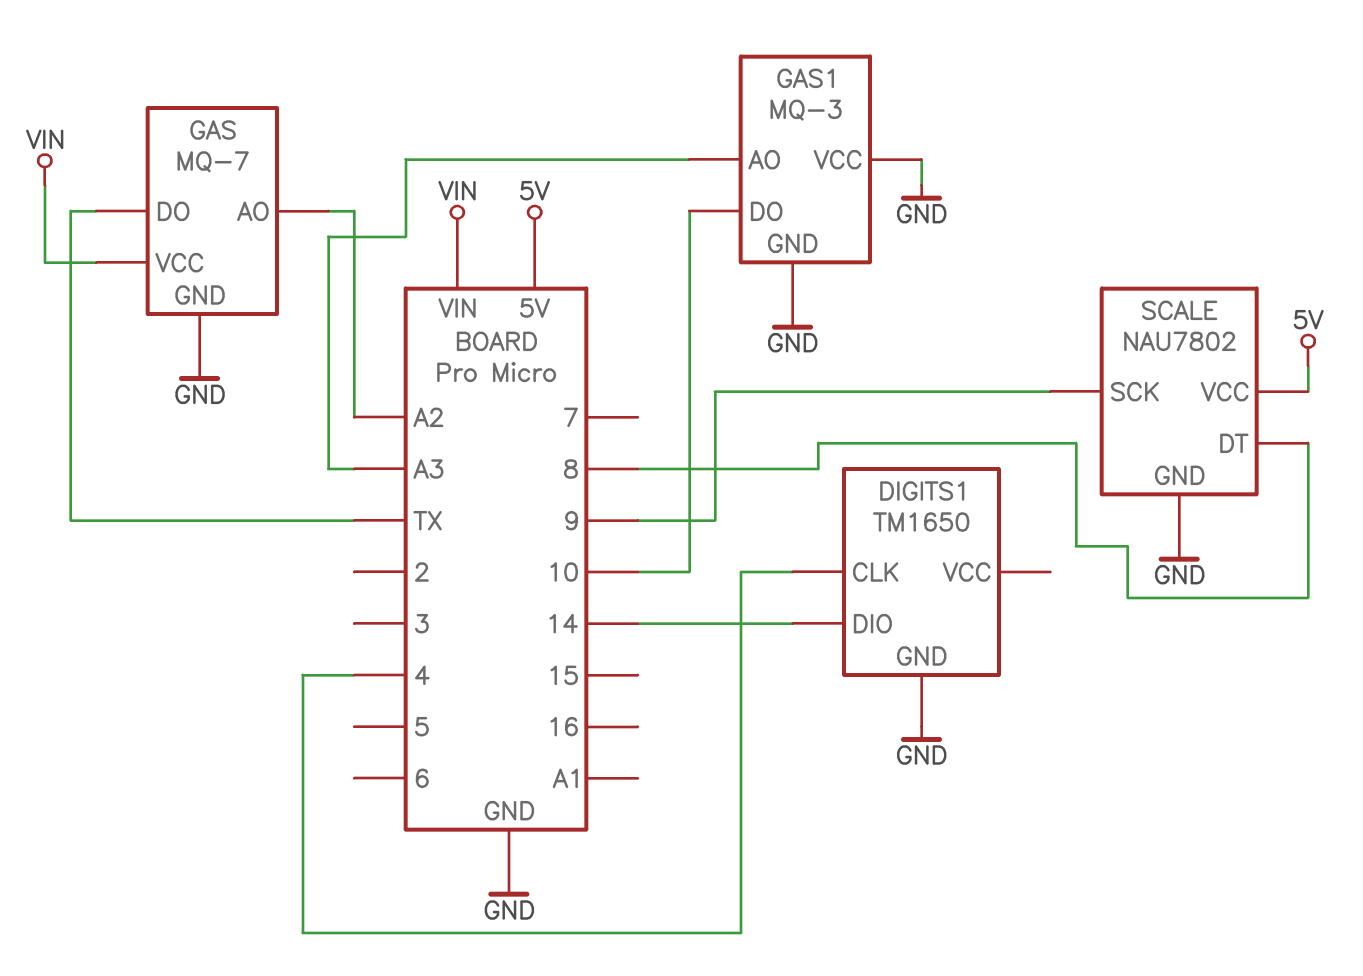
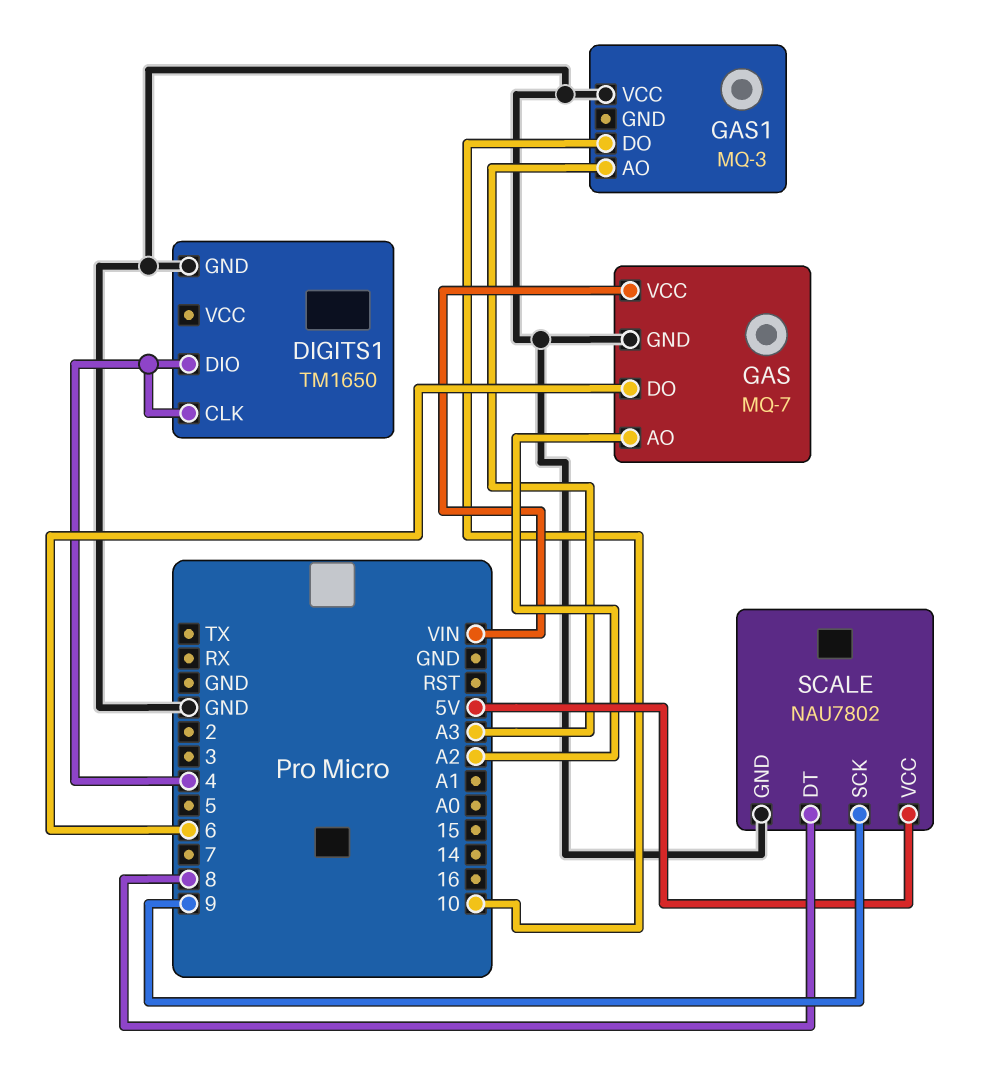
DIGITS1 pin DIO: 14 -> 4
GAS pin DO: TX -> 6
GAS1 pin GND: GND -> none

